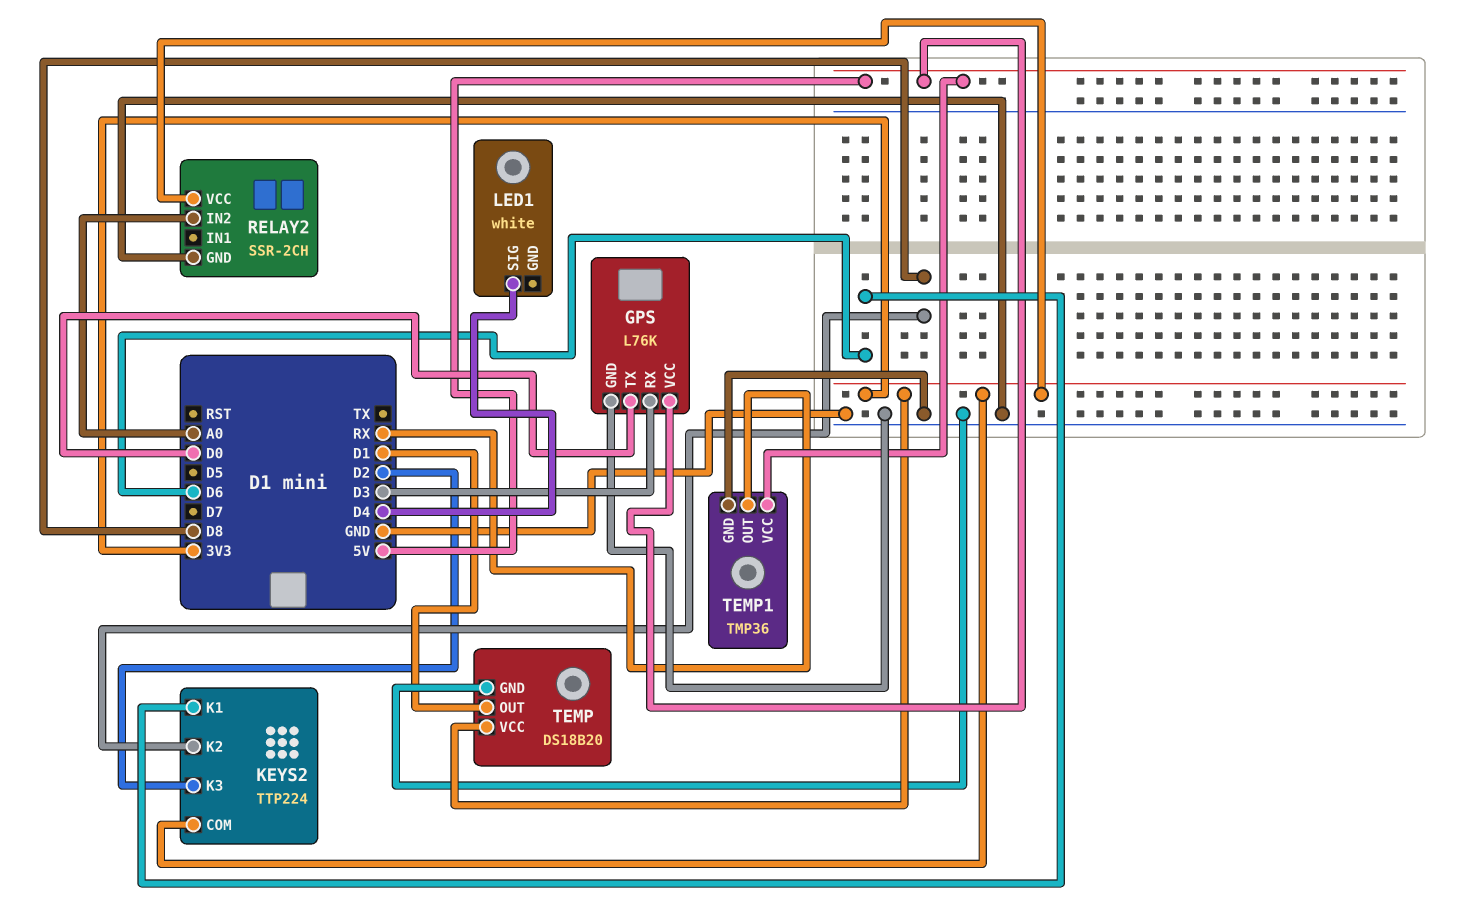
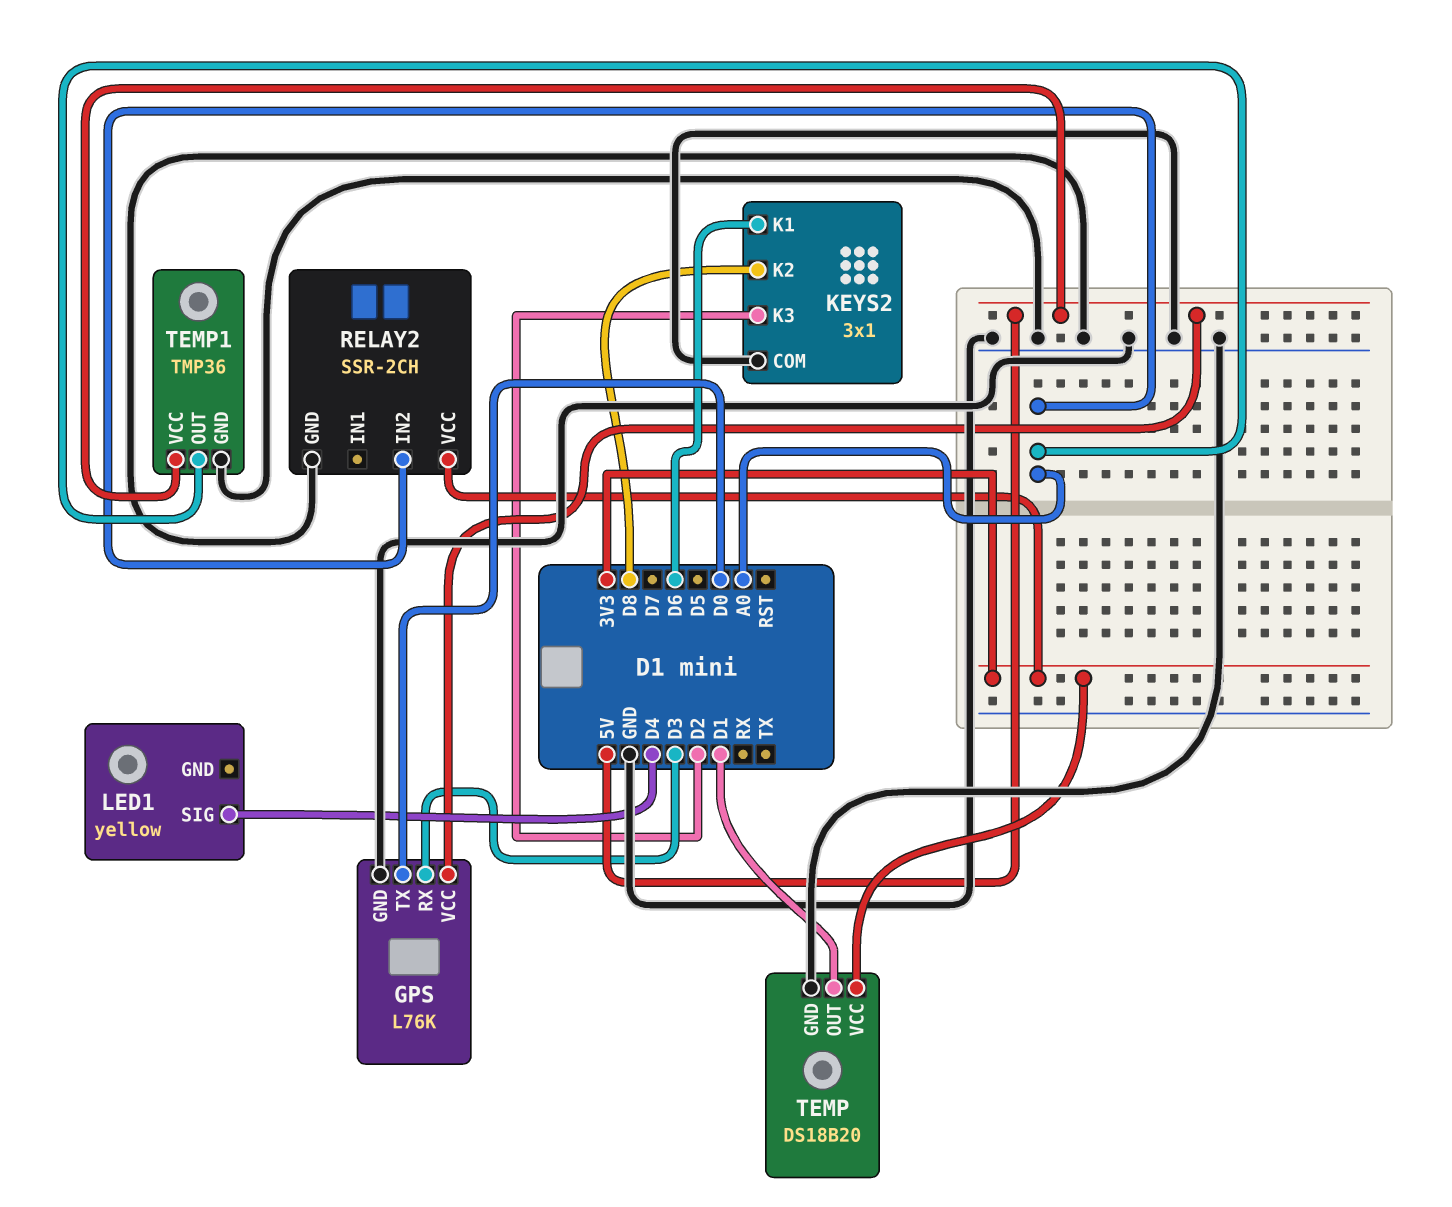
KEYS2: TTP224 -> 3x1
KEYS2 pin COM: 3V3 -> GND
LED1: white -> yellow
TEMP1 pin OUT: RX -> A0

